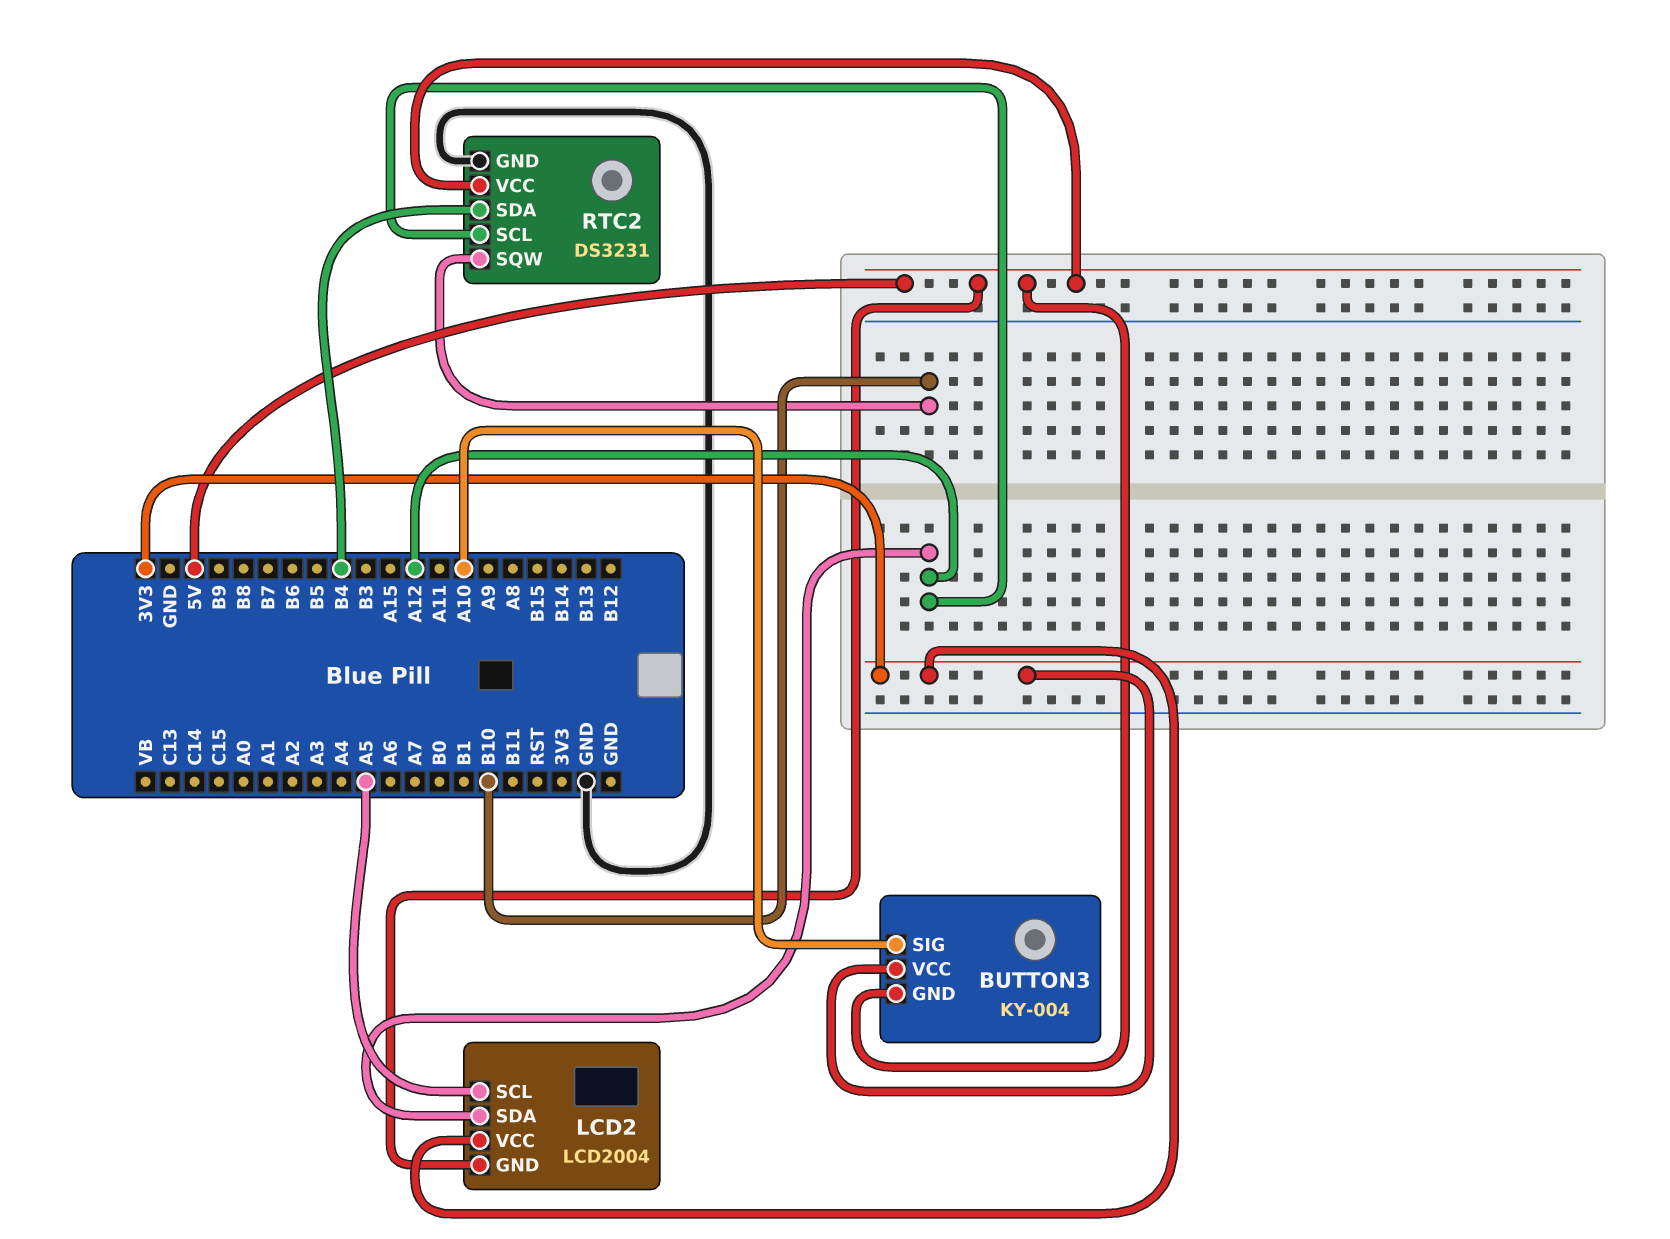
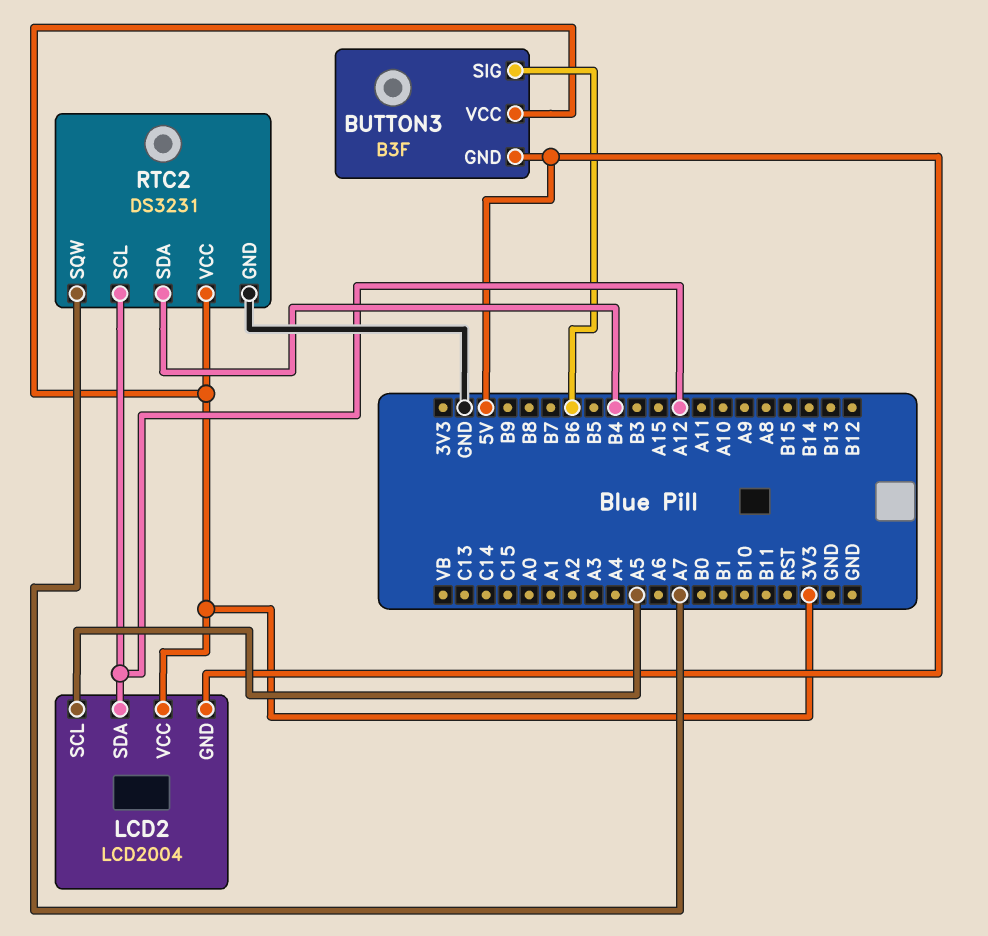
BUTTON3: KY-004 -> B3F
BUTTON3 pin SIG: A10 -> B6
RTC2 pin SQW: B10 -> A7
RTC2 pin VCC: 5V -> 3V3

